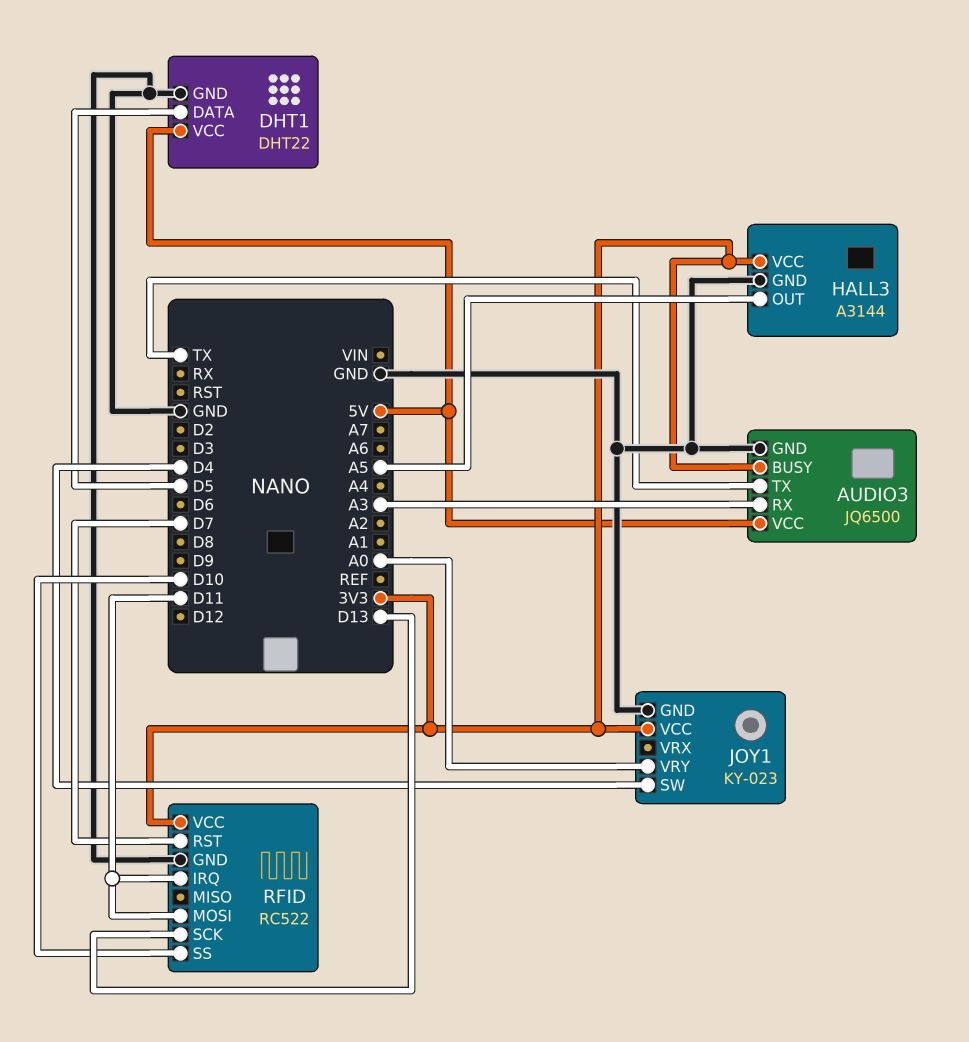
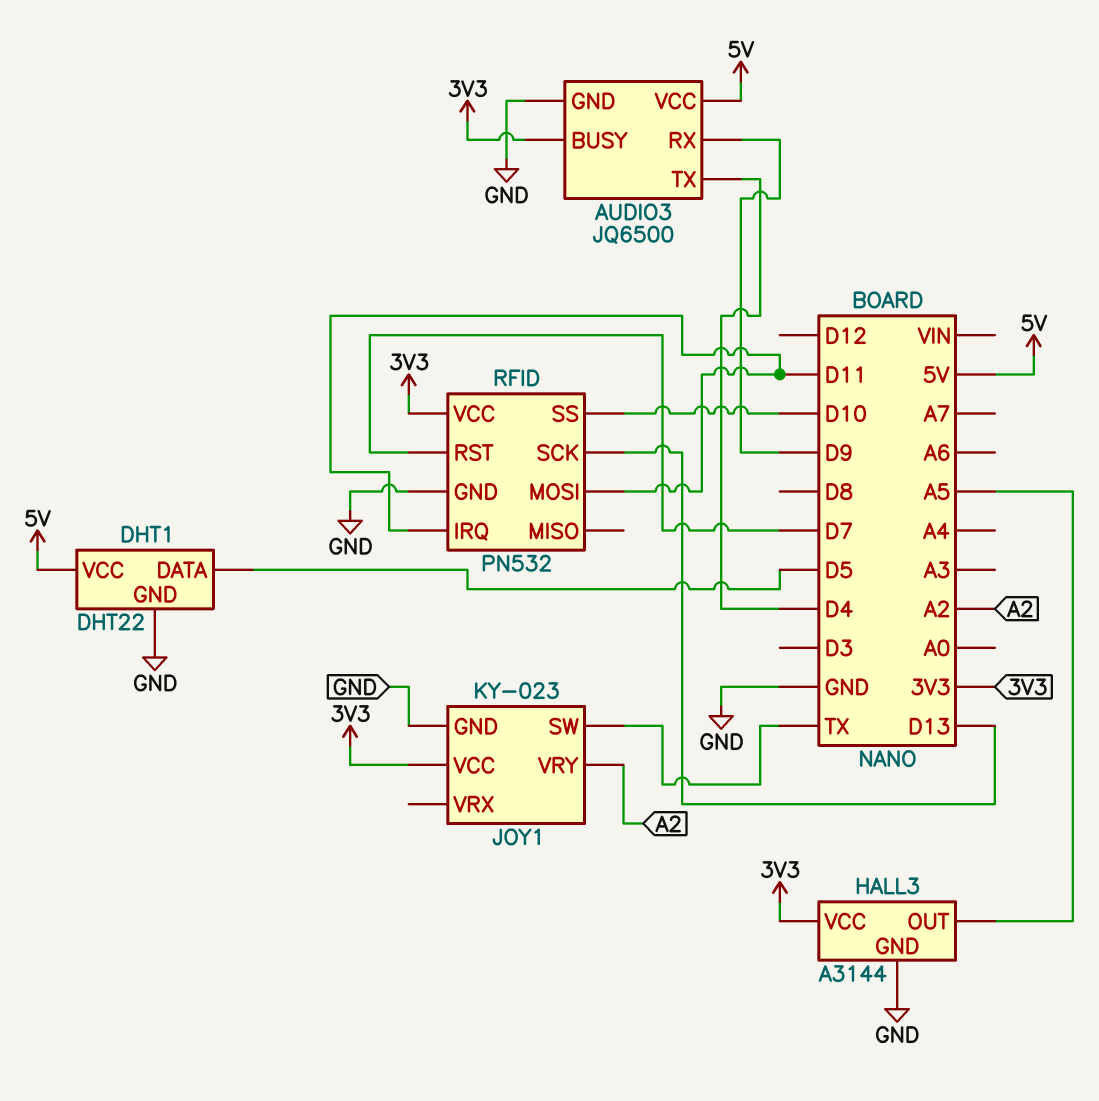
AUDIO3 pin RX: A3 -> D9
AUDIO3 pin TX: TX -> D4
JOY1 pin SW: D4 -> TX
JOY1 pin VRY: A0 -> A2
RFID: RC522 -> PN532

